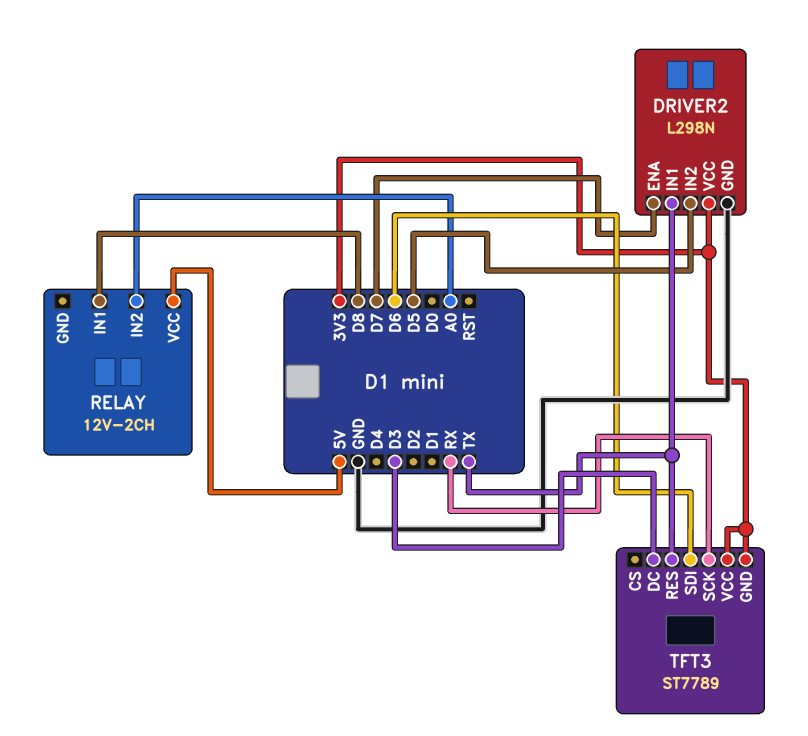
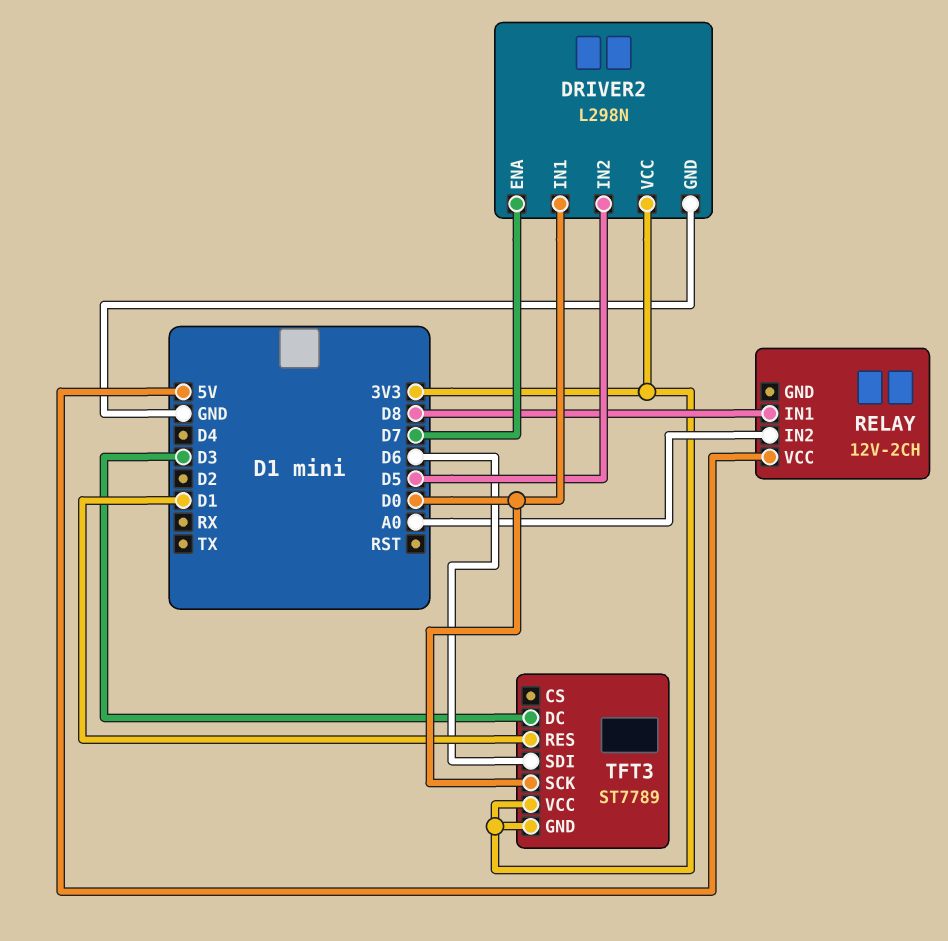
DRIVER2 pin IN1: TX -> D0
TFT3 pin RES: TX -> D1
TFT3 pin SCK: RX -> D0

